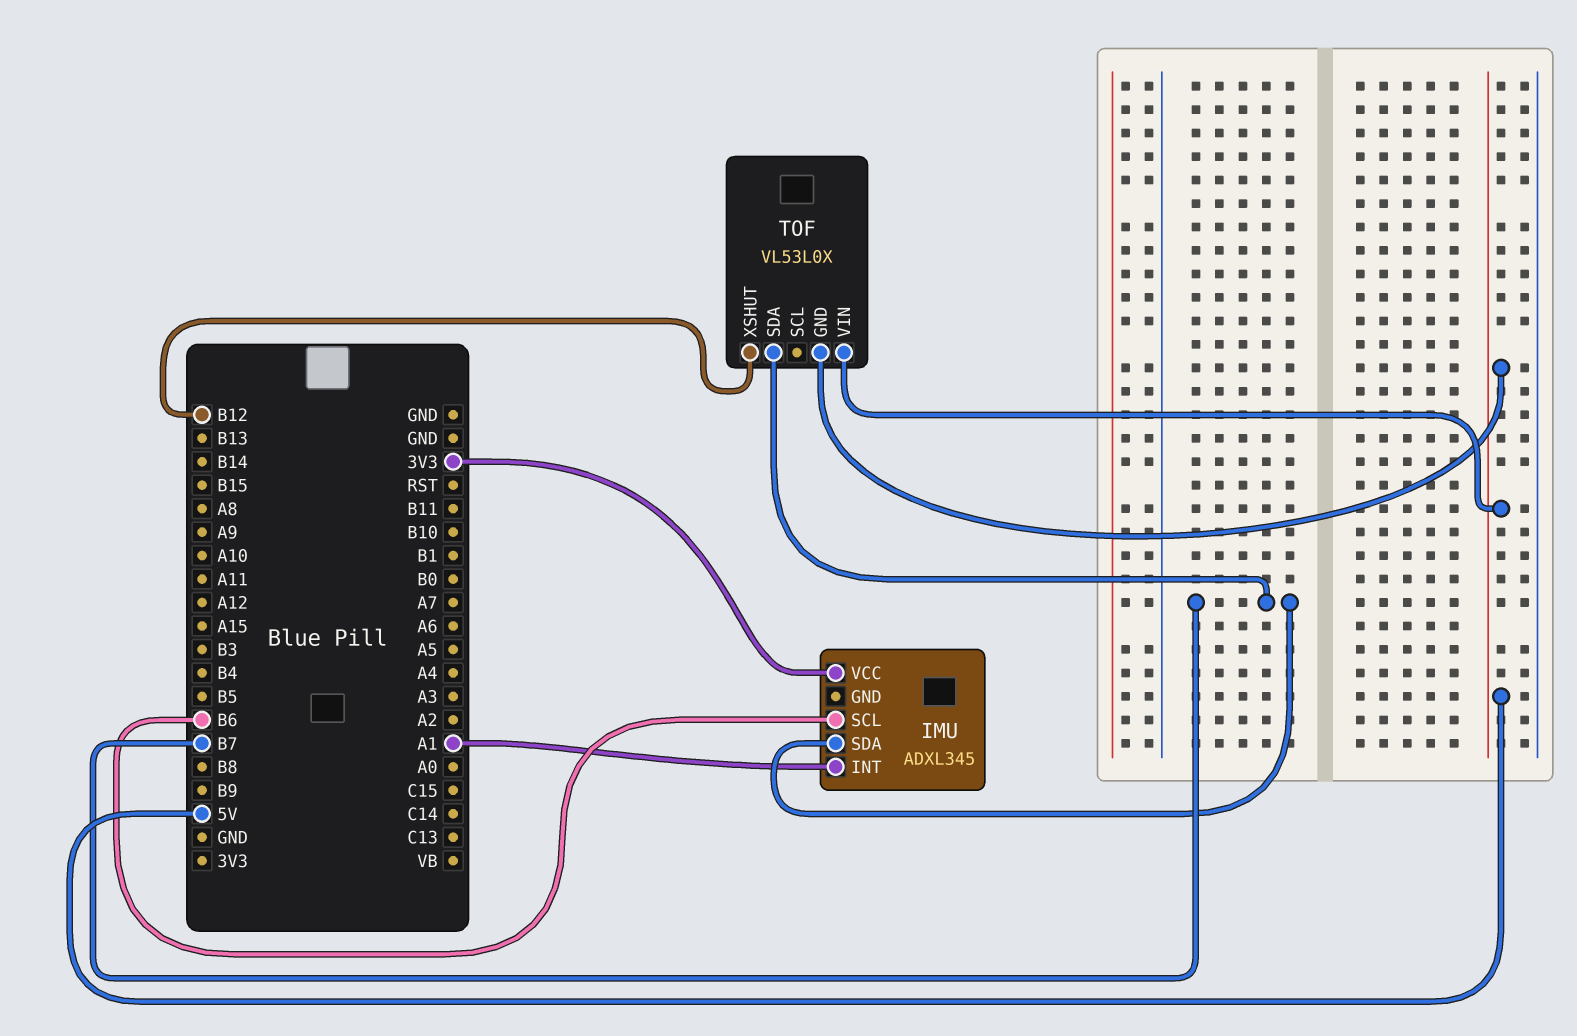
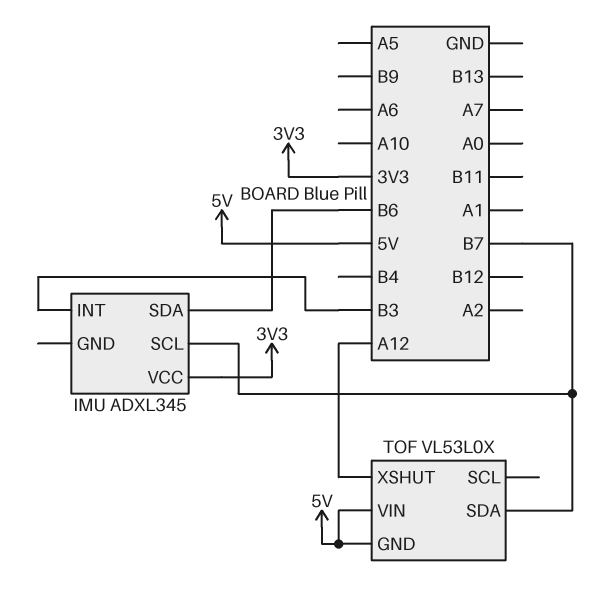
IMU pin INT: A1 -> B3
IMU pin SCL: B6 -> B7
IMU pin SDA: B7 -> B6
TOF pin XSHUT: B12 -> A12

